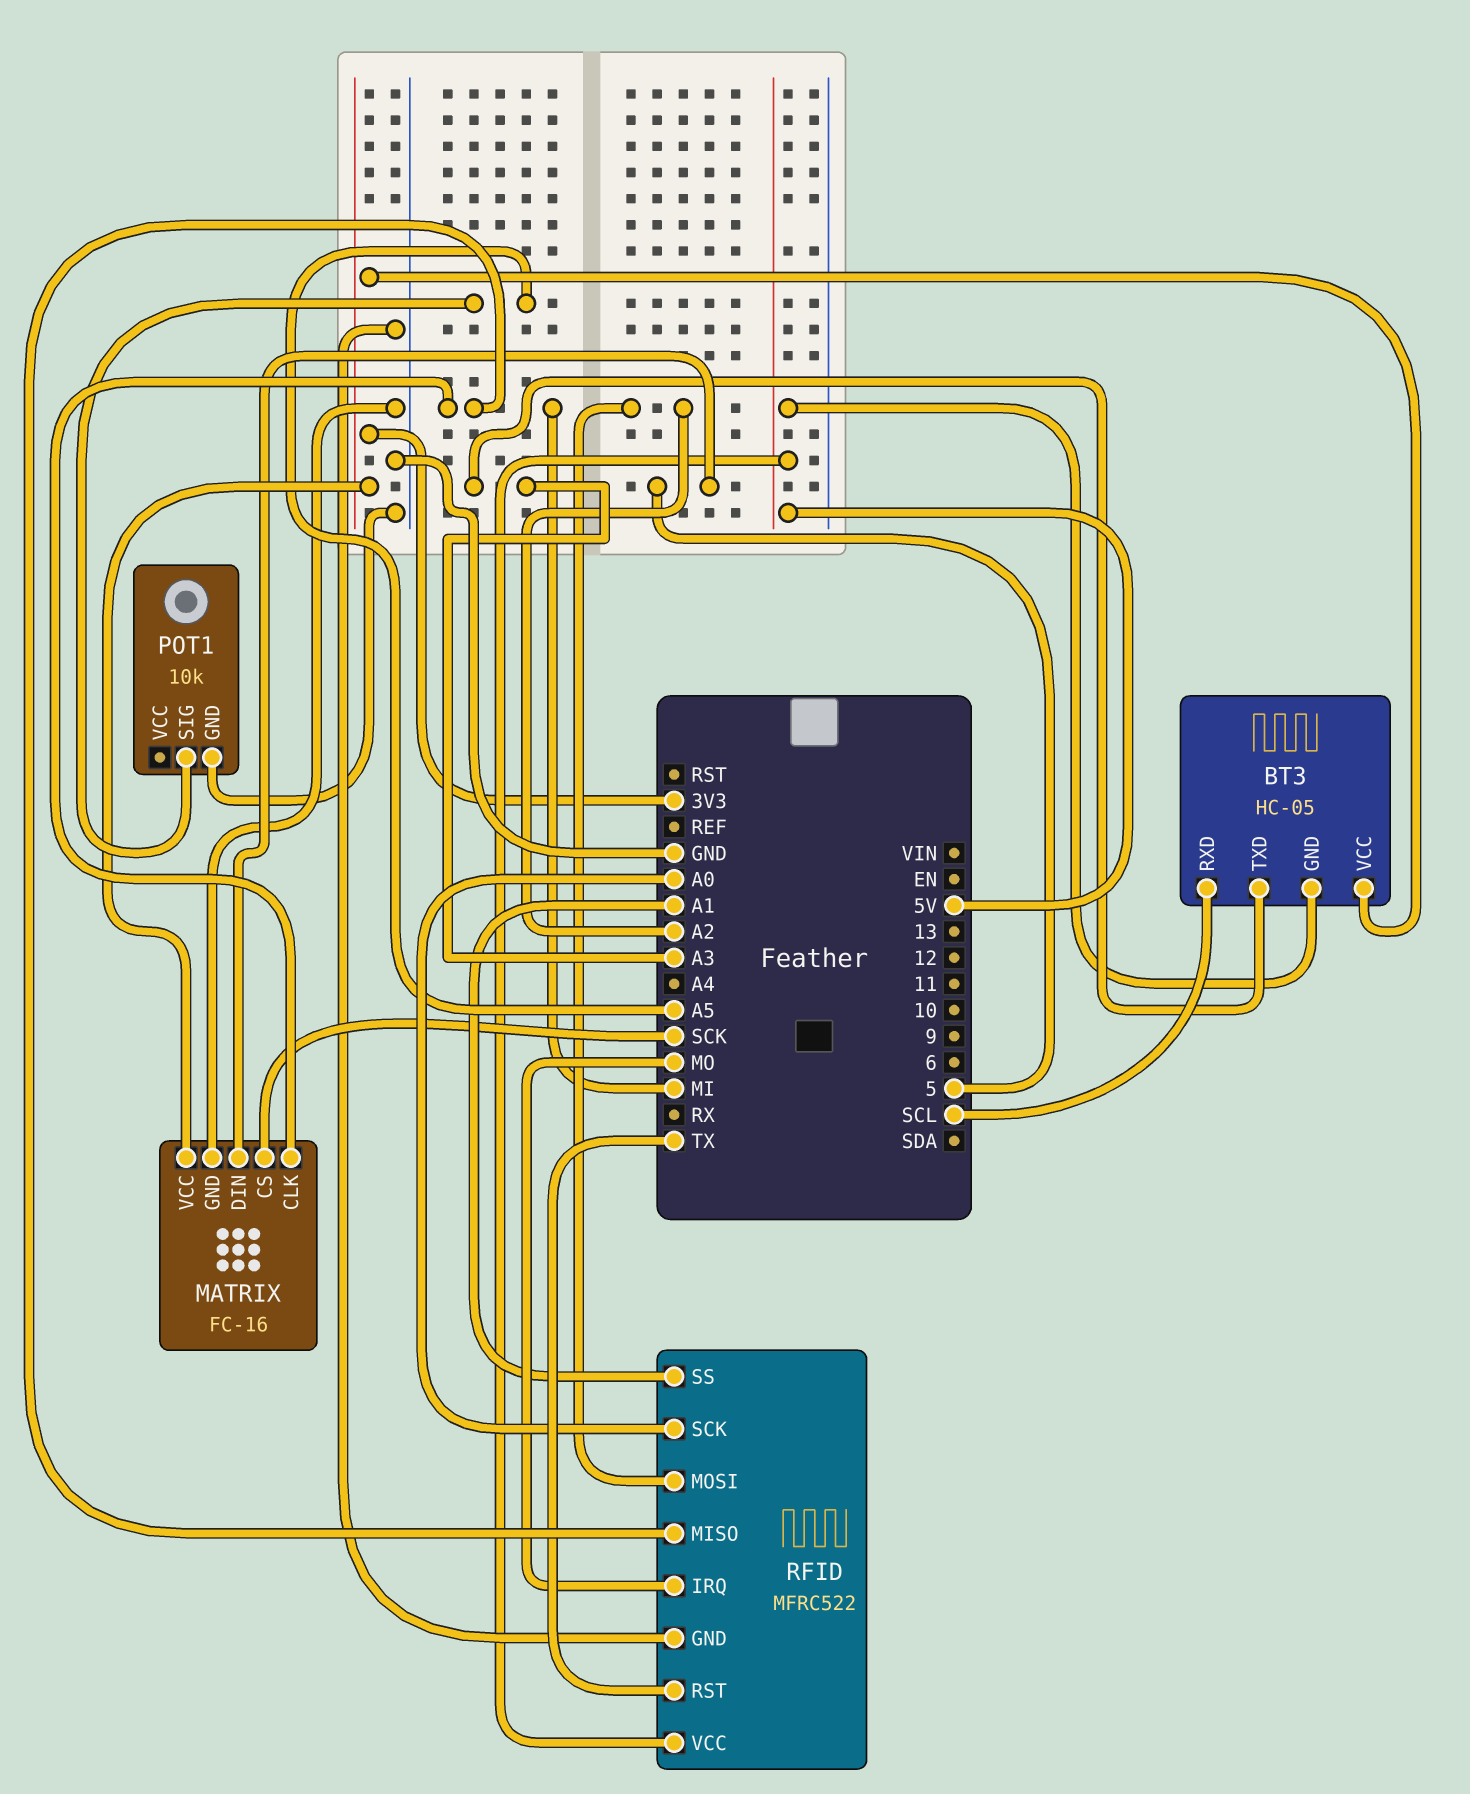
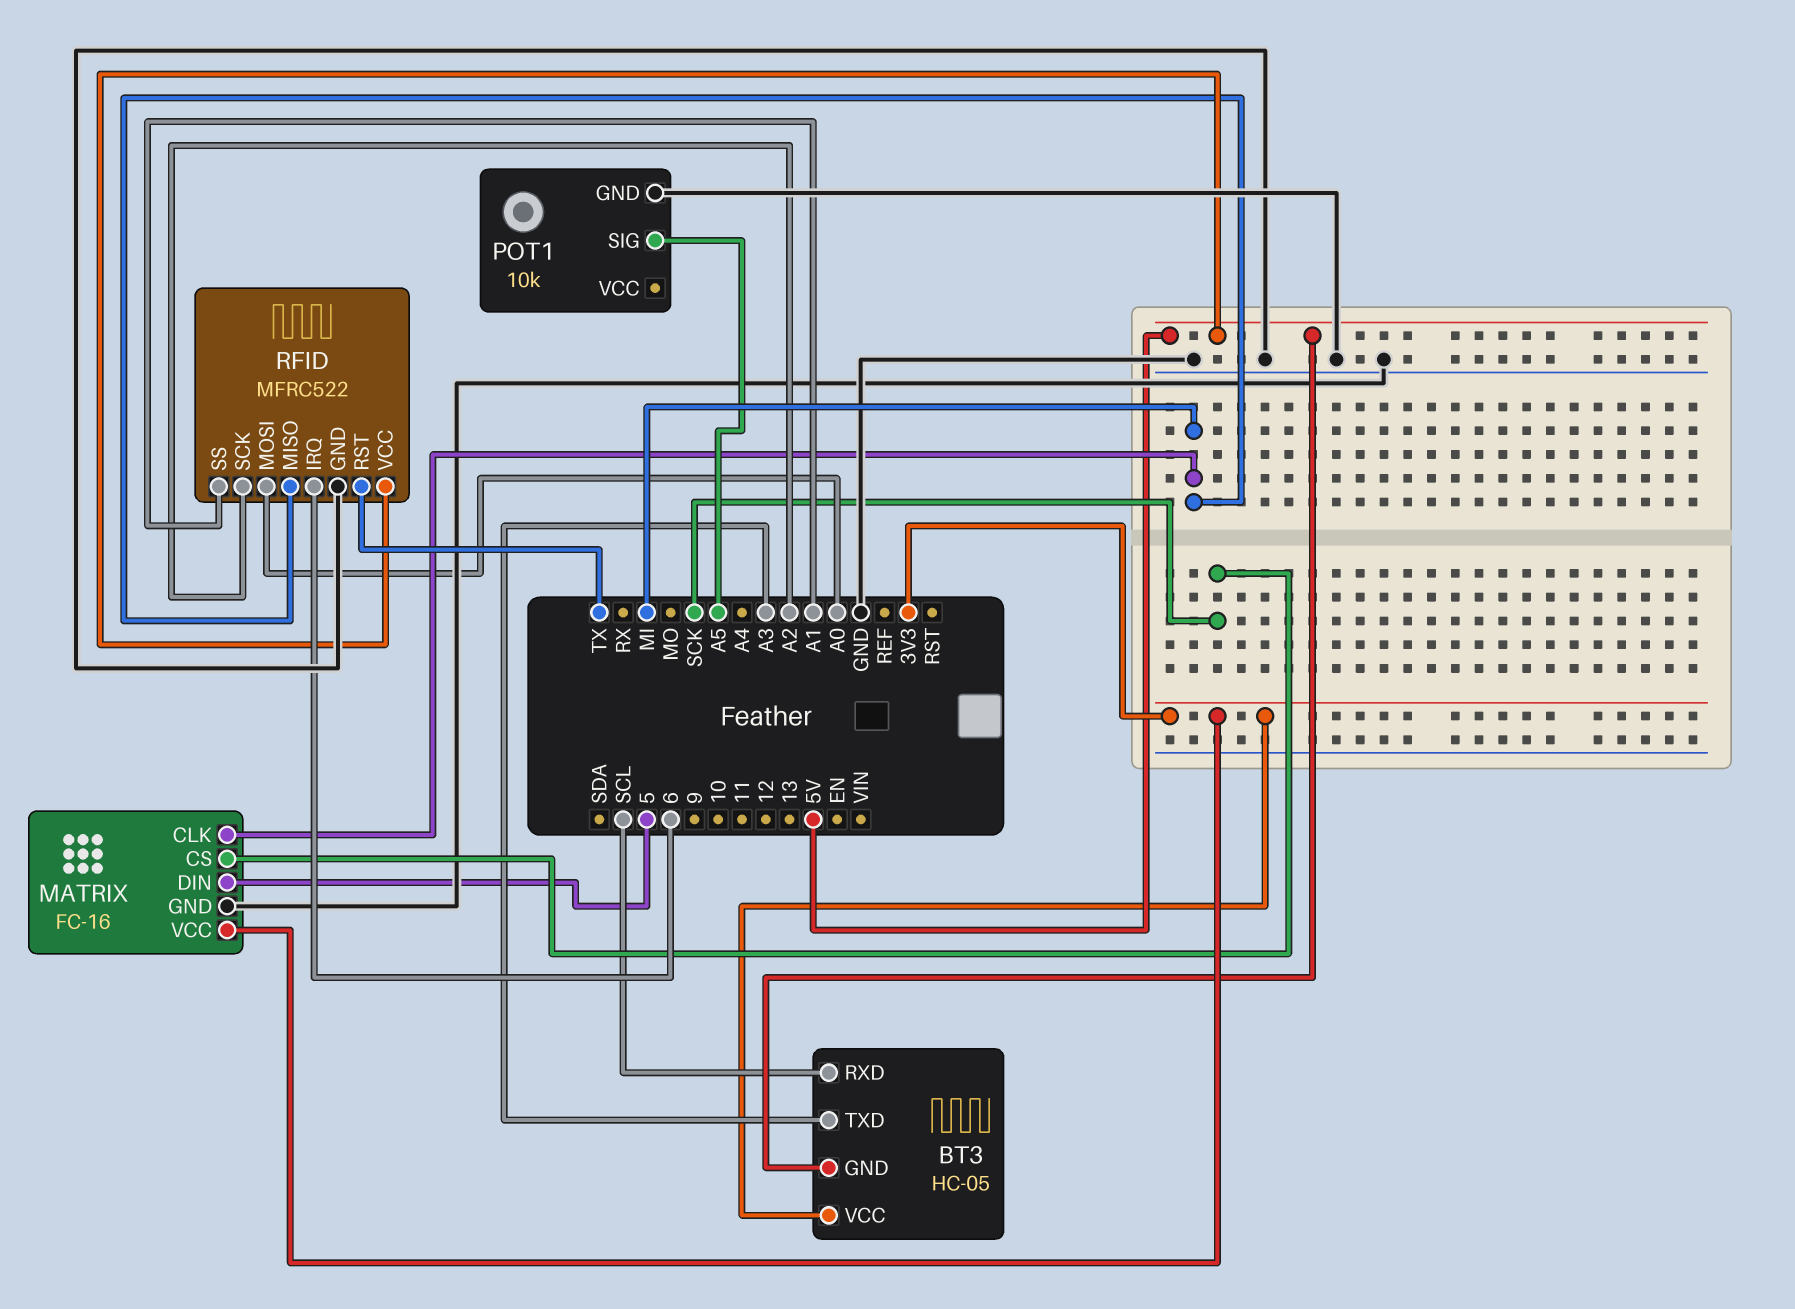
RFID pin IRQ: MO -> 6
RFID pin MOSI: A2 -> A0
RFID pin SCK: A0 -> A2

